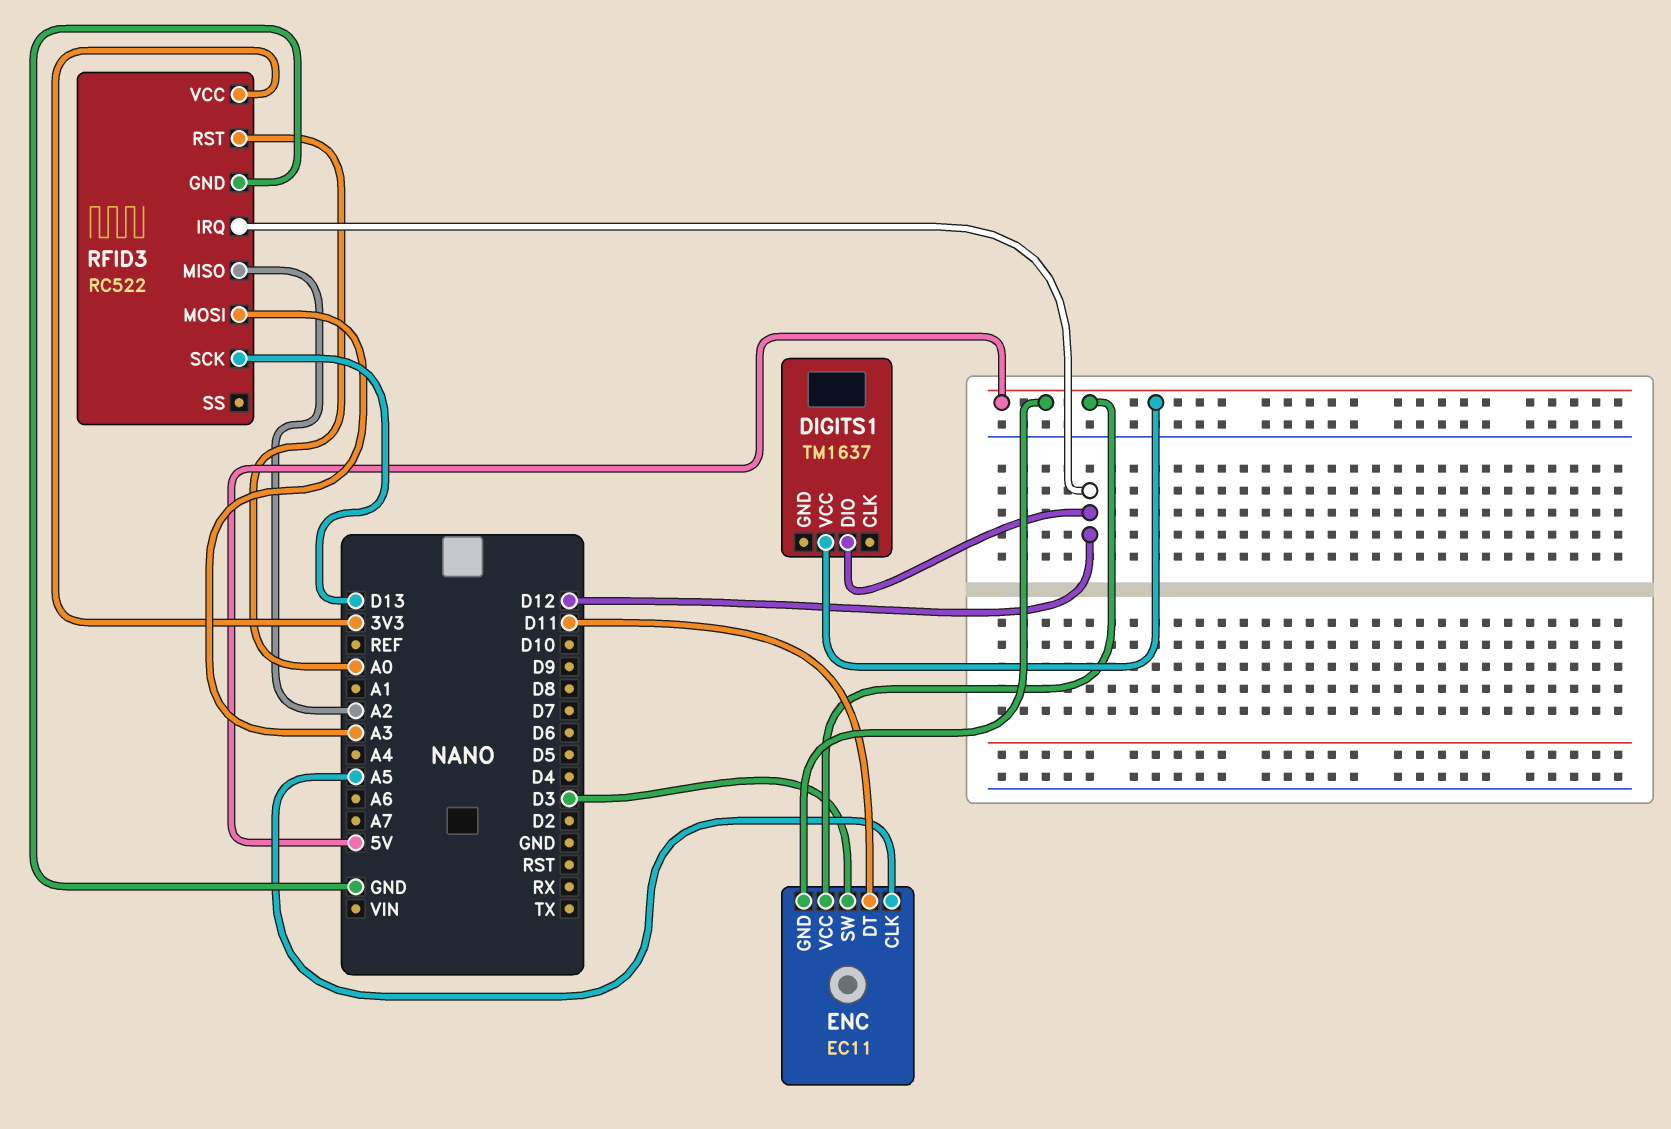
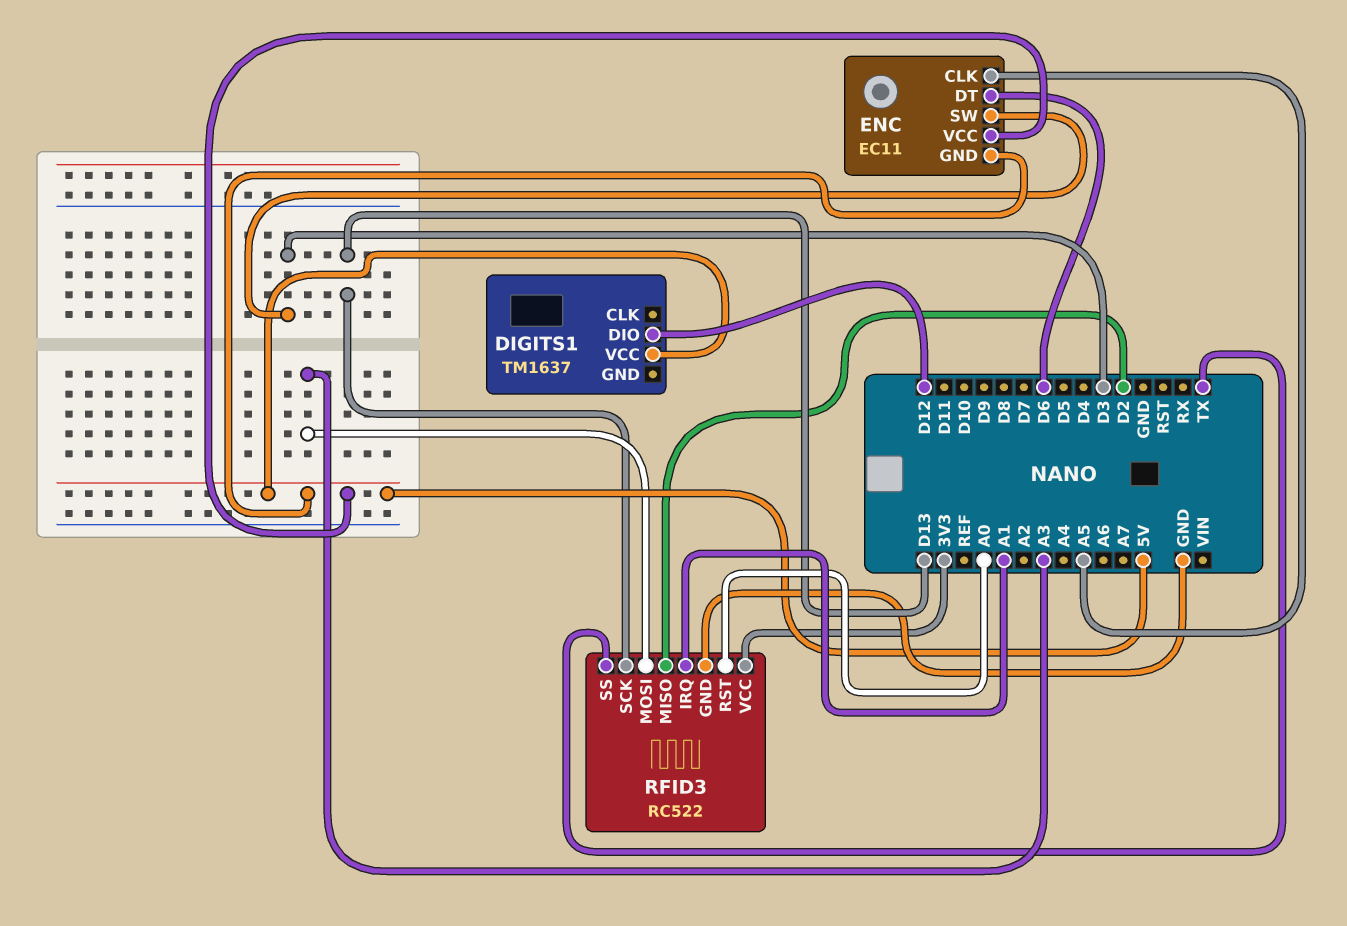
ENC pin DT: D11 -> D6
RFID3 pin IRQ: D12 -> A1
RFID3 pin MISO: A2 -> D2
RFID3 pin SS: none -> TX

